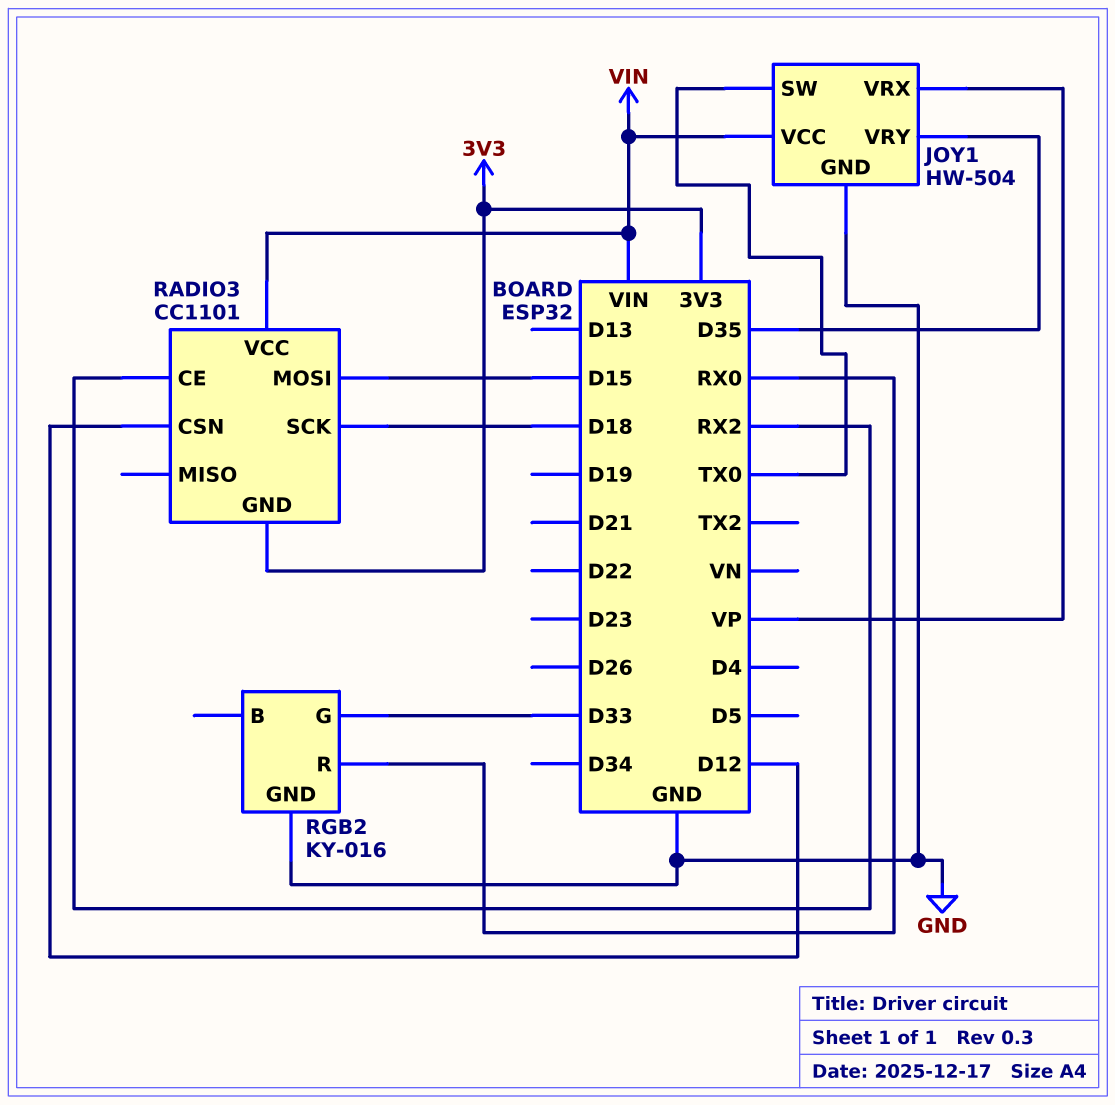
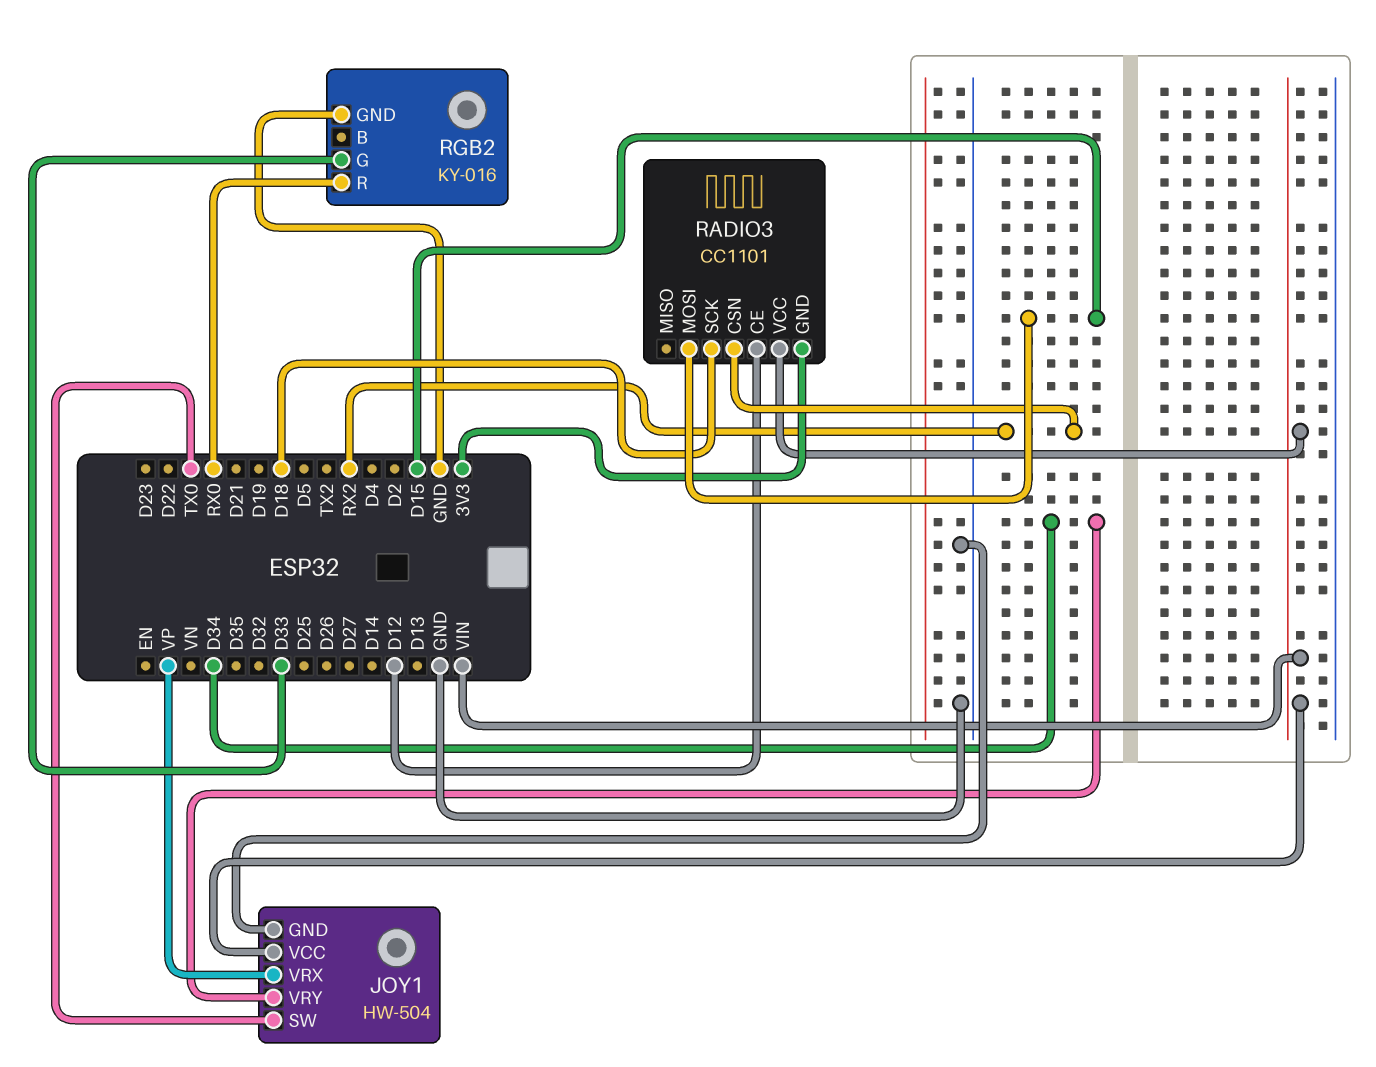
JOY1 pin VRY: D35 -> D34
RADIO3 pin CE: RX2 -> D12
RADIO3 pin CSN: D12 -> RX2

